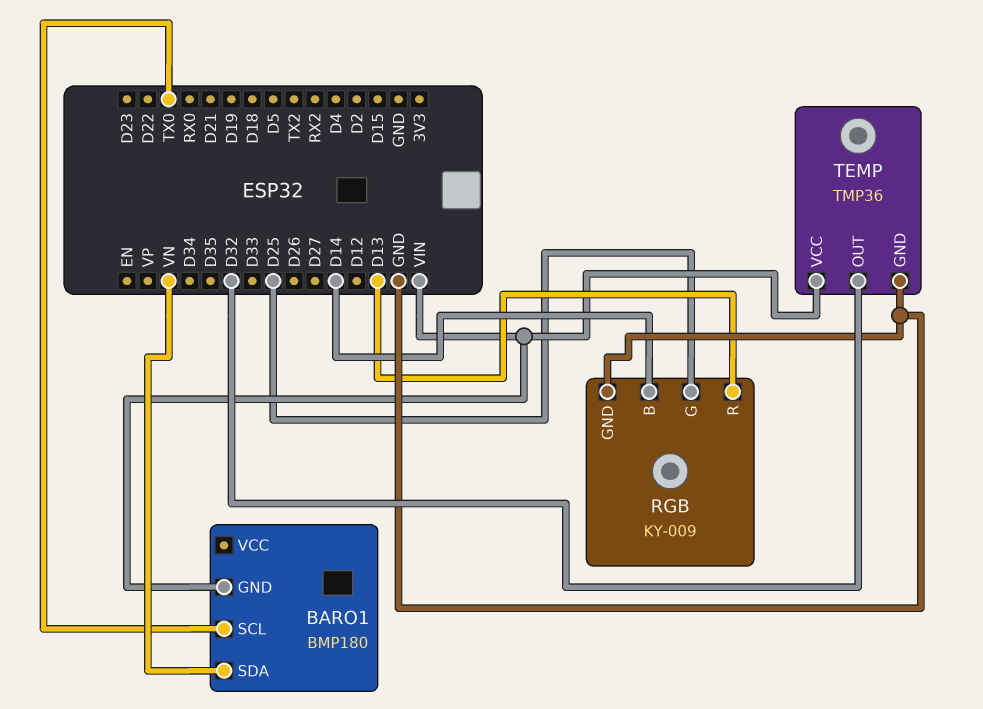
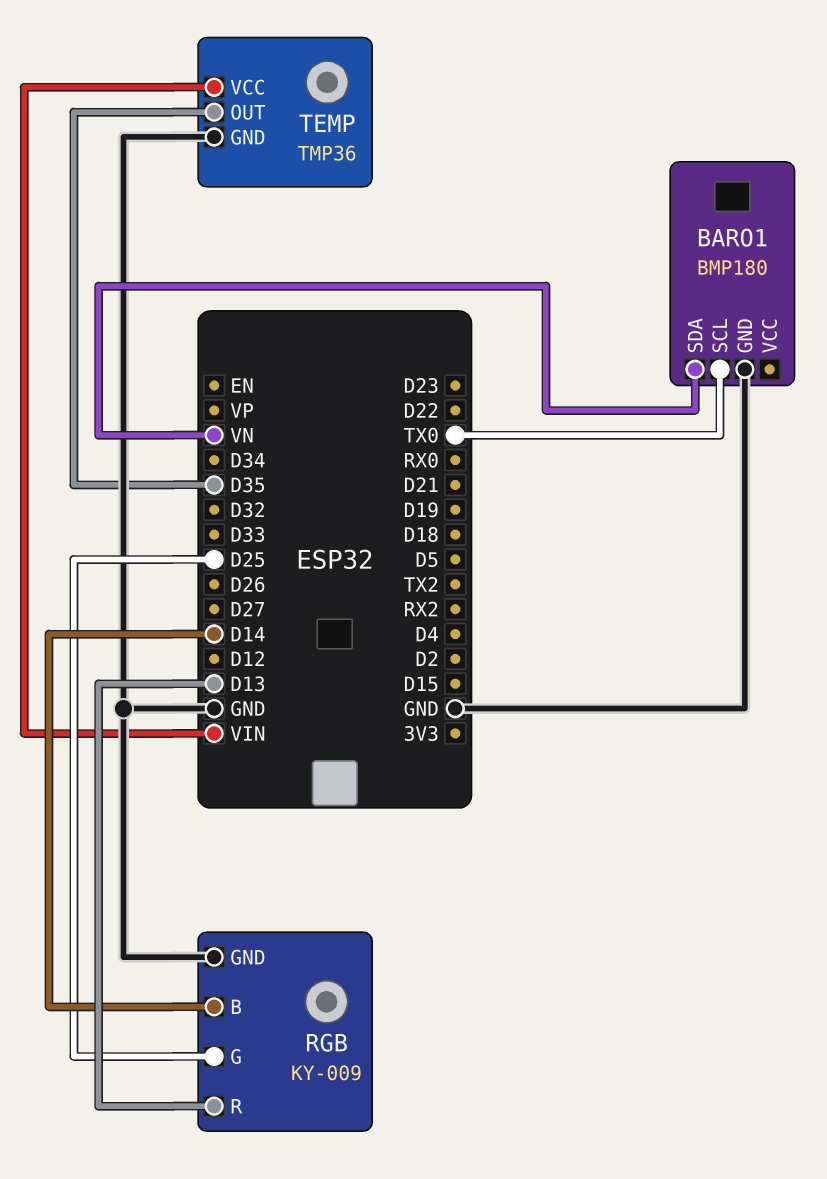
BARO1 pin GND: VIN -> GND
TEMP pin OUT: D32 -> D35

